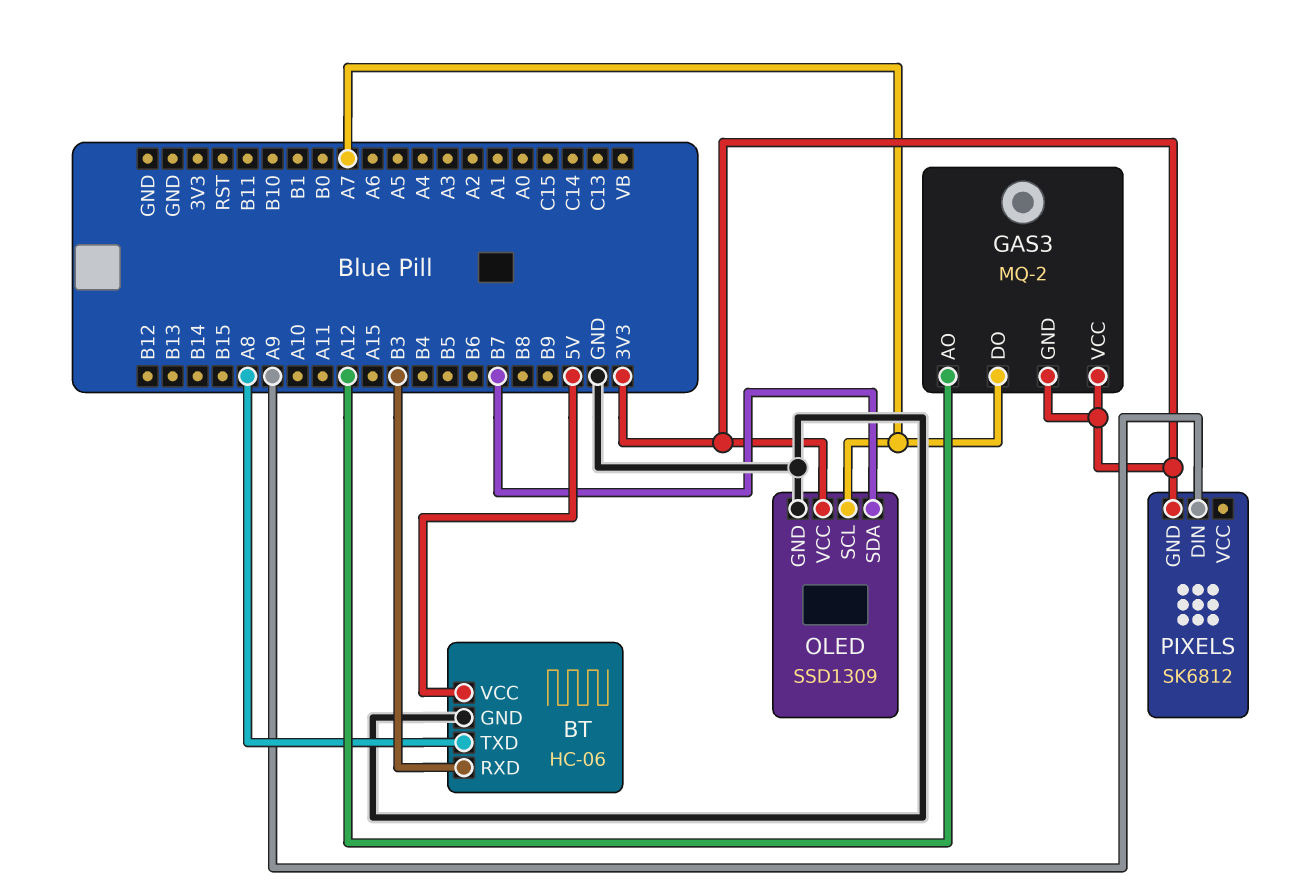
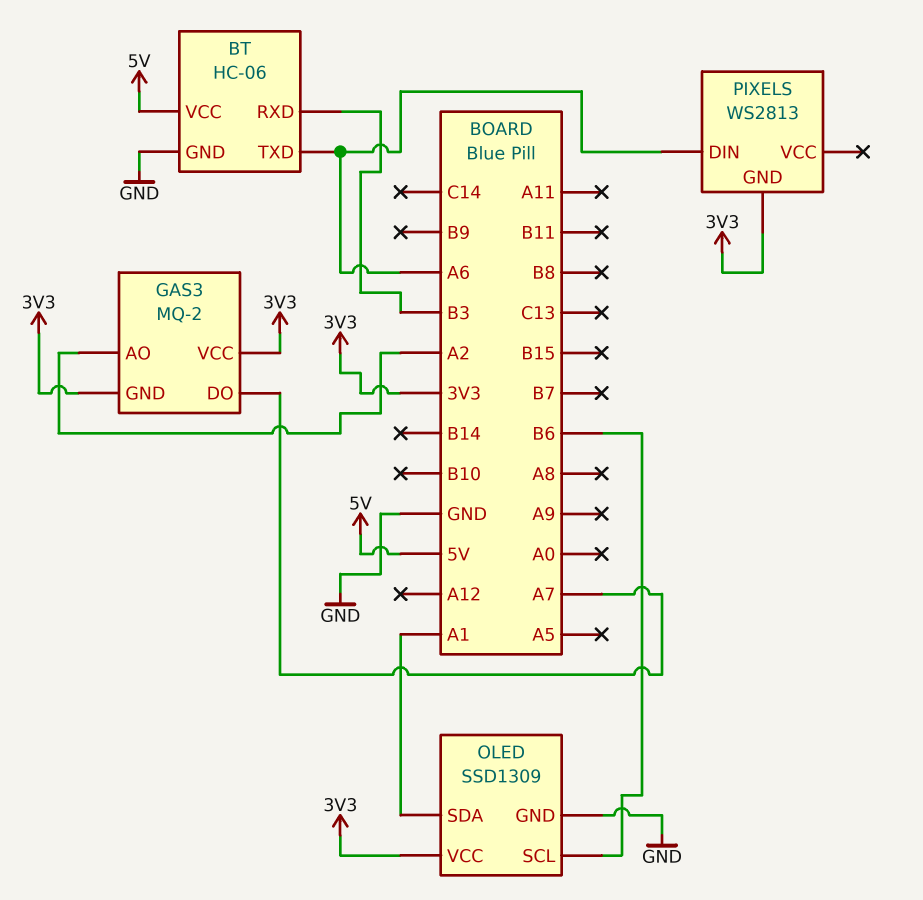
BT pin TXD: A8 -> A6
GAS3 pin AO: A12 -> A2
OLED pin SCL: A7 -> B6
OLED pin SDA: B7 -> A1
PIXELS: SK6812 -> WS2813
PIXELS pin DIN: A9 -> A6

